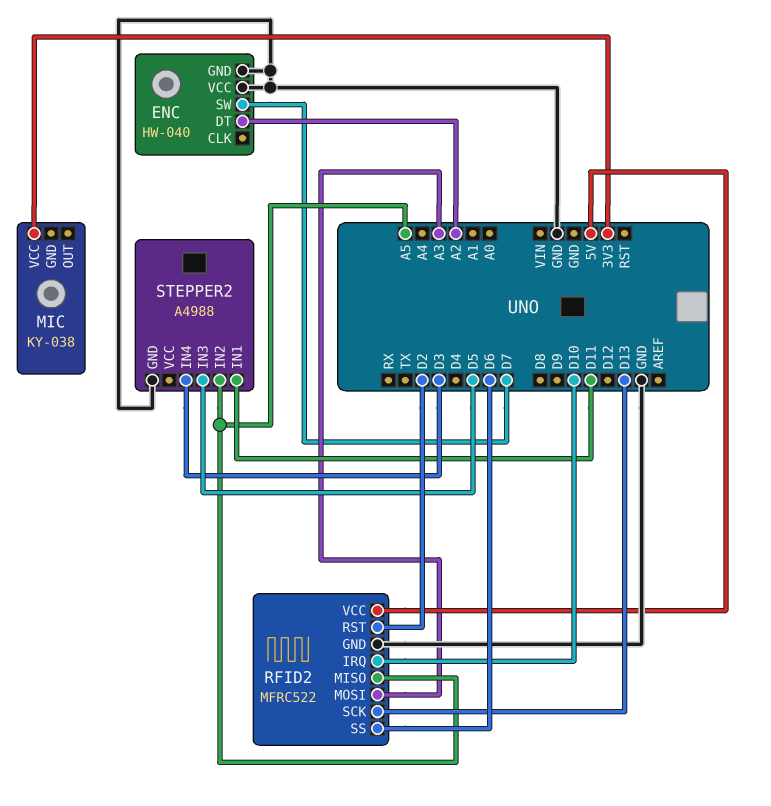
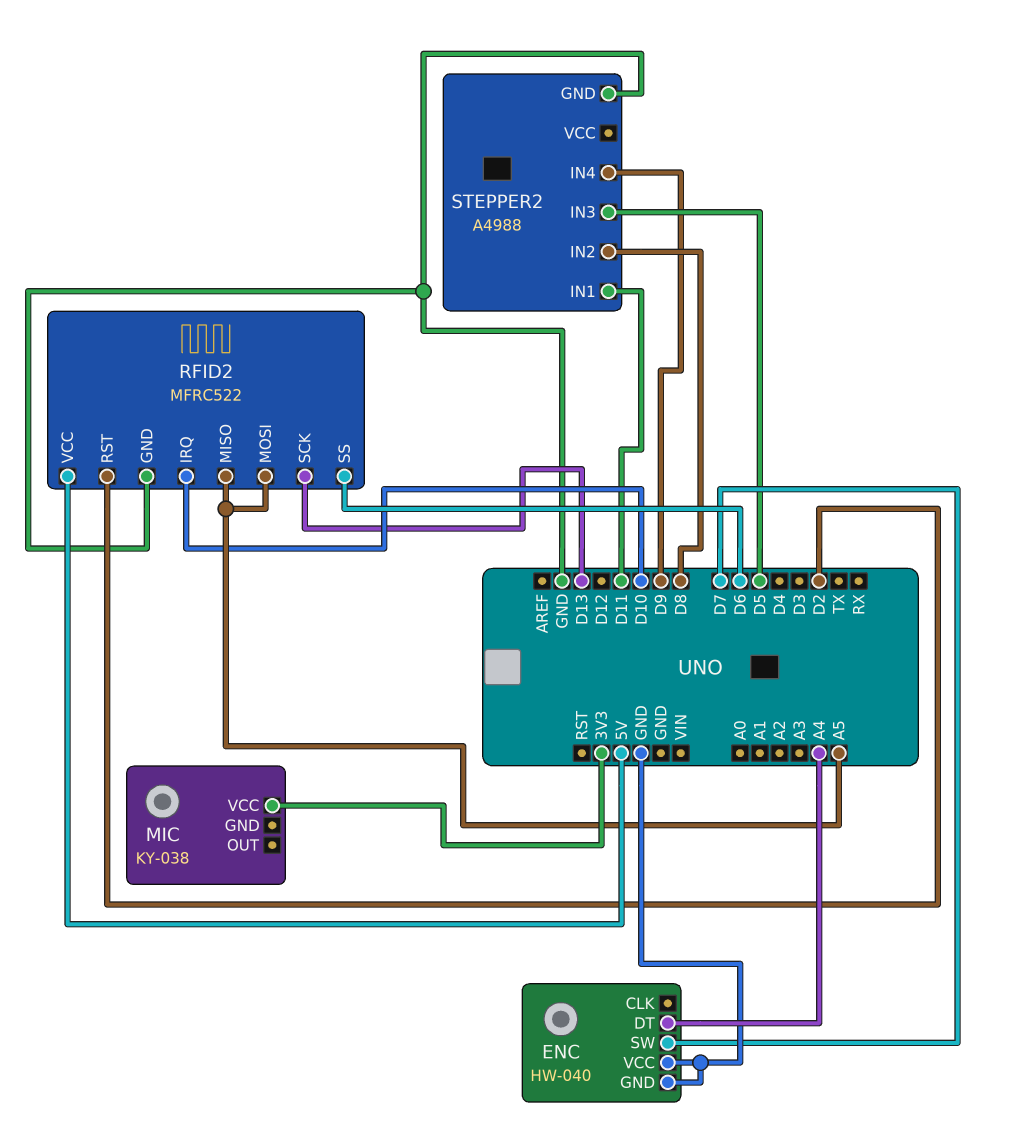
ENC pin DT: A2 -> A4
RFID2 pin MOSI: A3 -> A5
STEPPER2 pin IN2: A5 -> D8
STEPPER2 pin IN4: D3 -> D9

